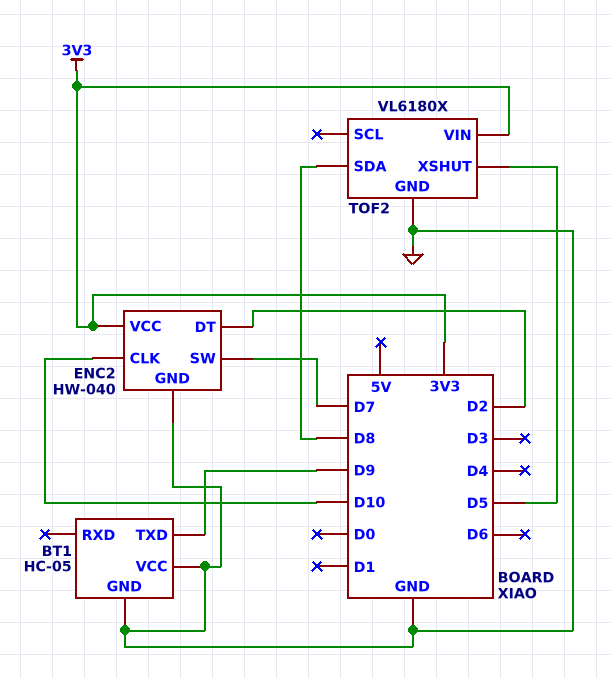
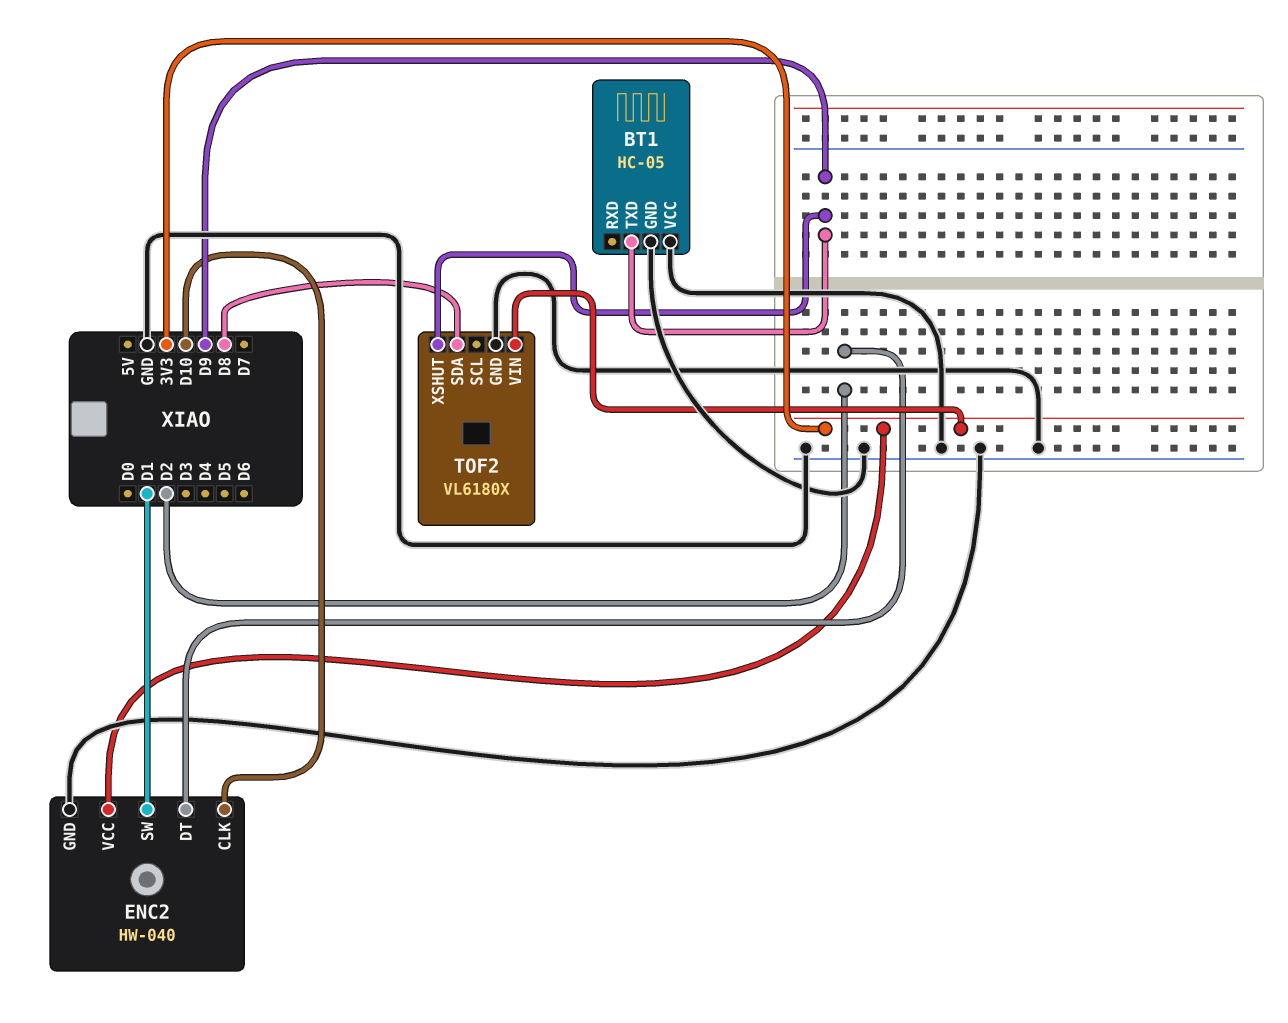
ENC2 pin SW: D7 -> D1
TOF2 pin XSHUT: D5 -> D9

